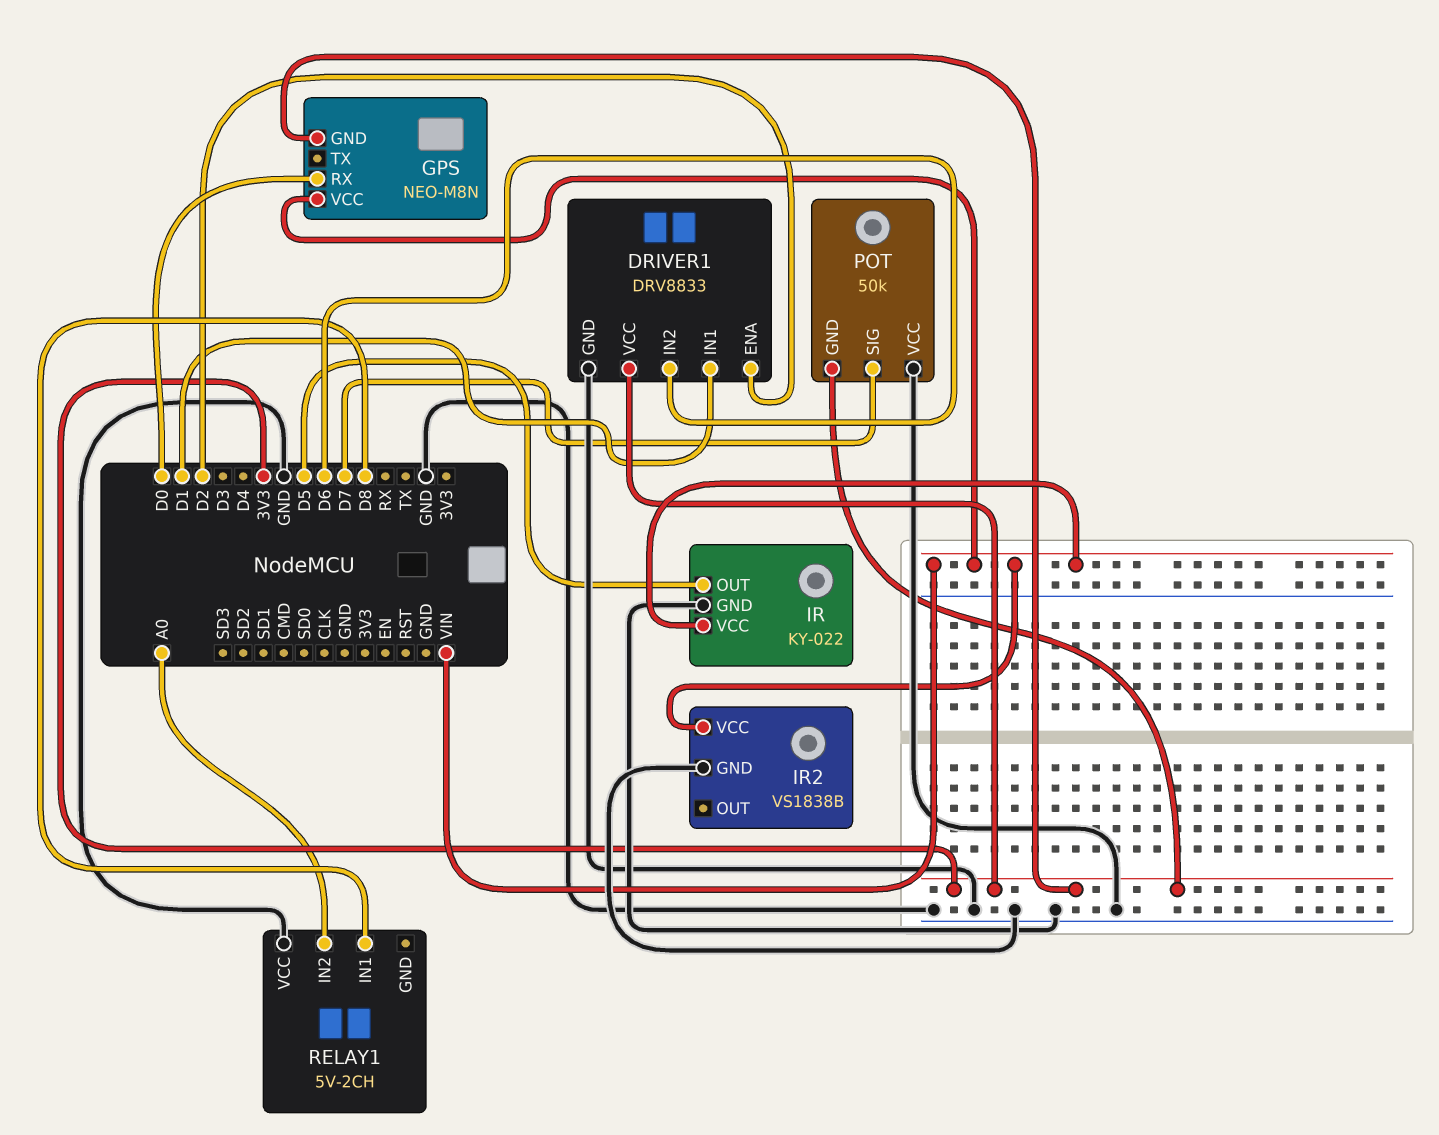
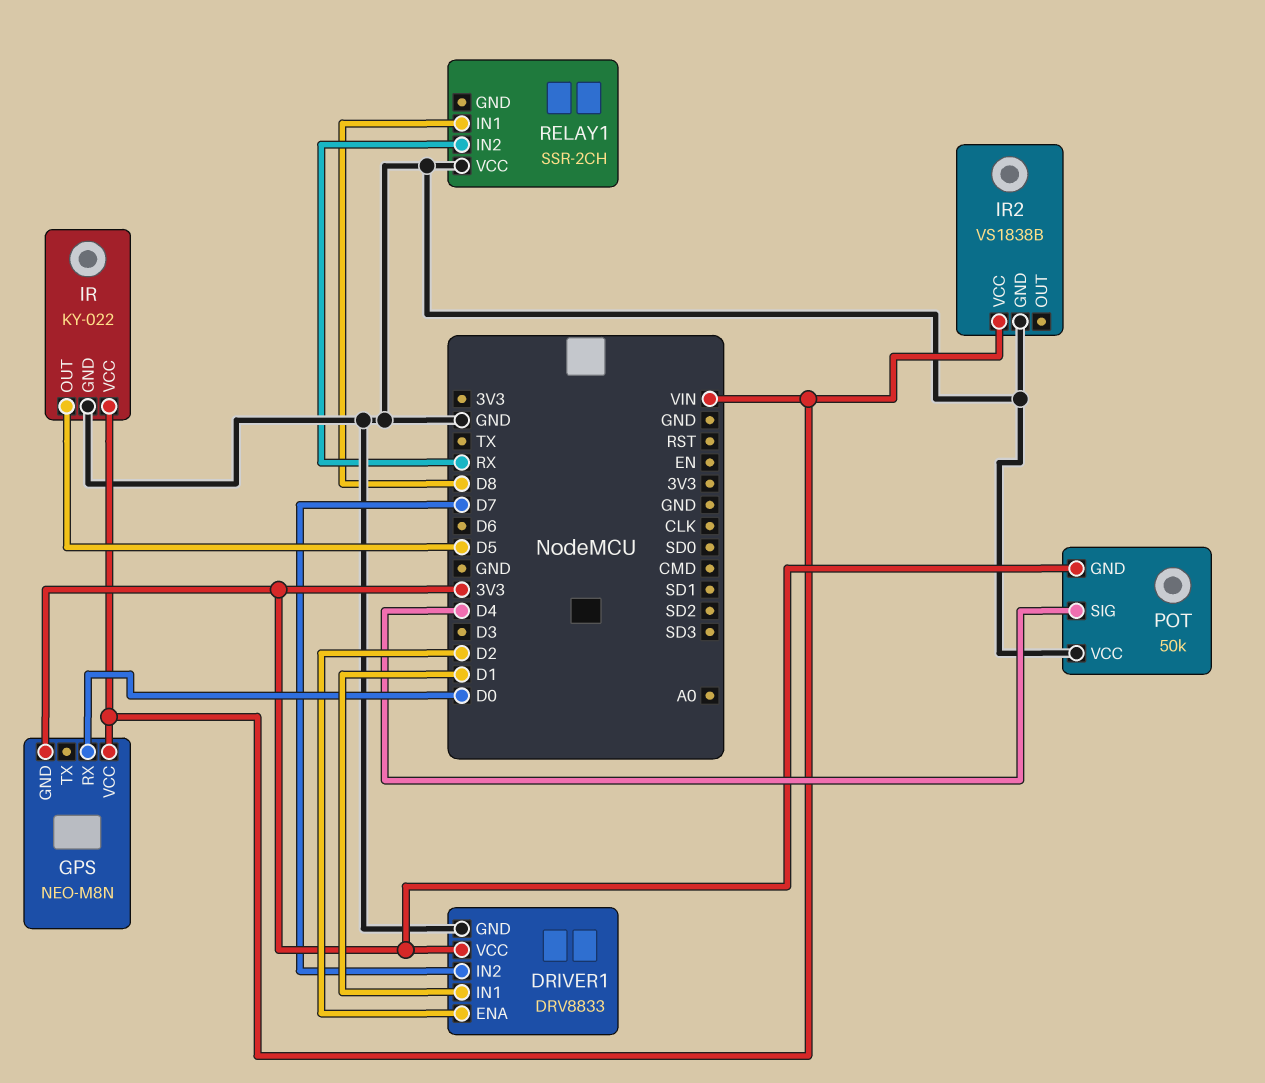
DRIVER1 pin IN2: D6 -> D7
POT pin SIG: D7 -> D4
RELAY1: 5V-2CH -> SSR-2CH
RELAY1 pin IN2: A0 -> RX

